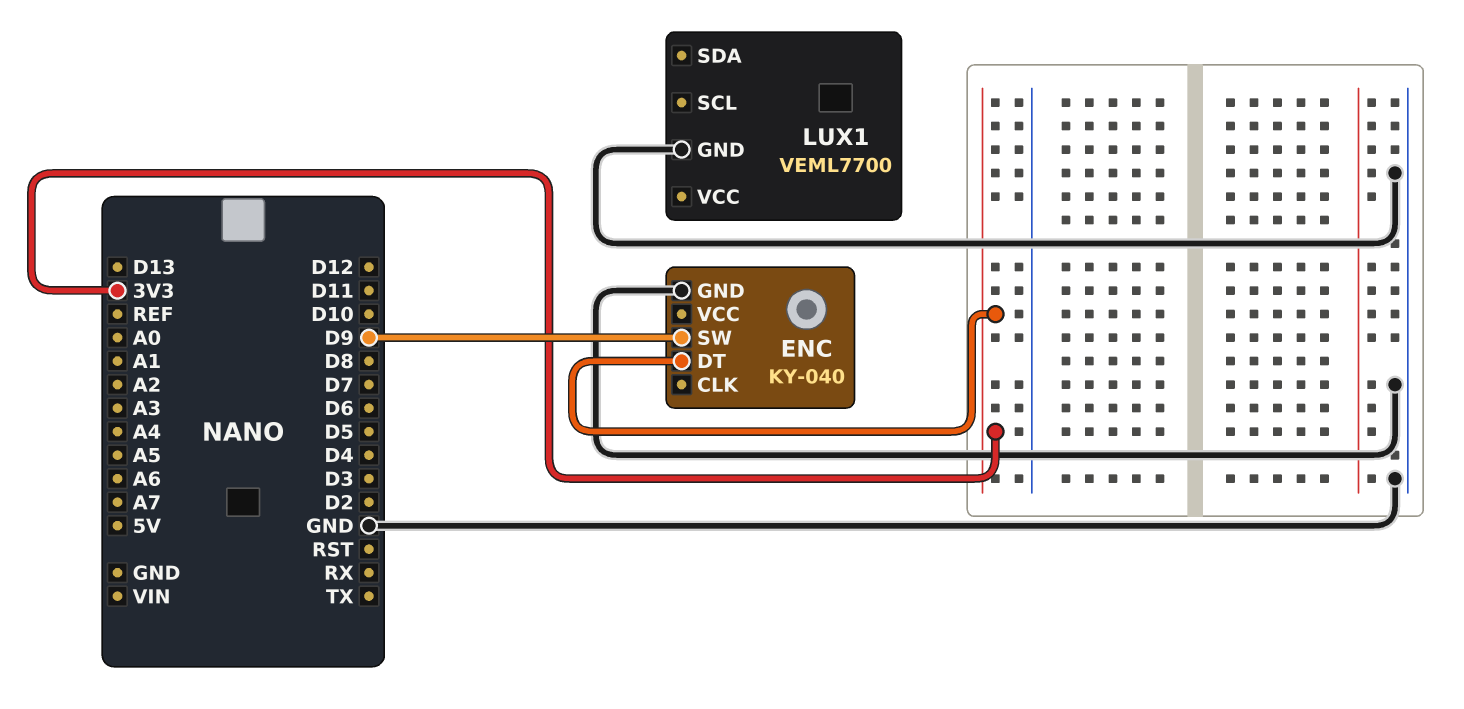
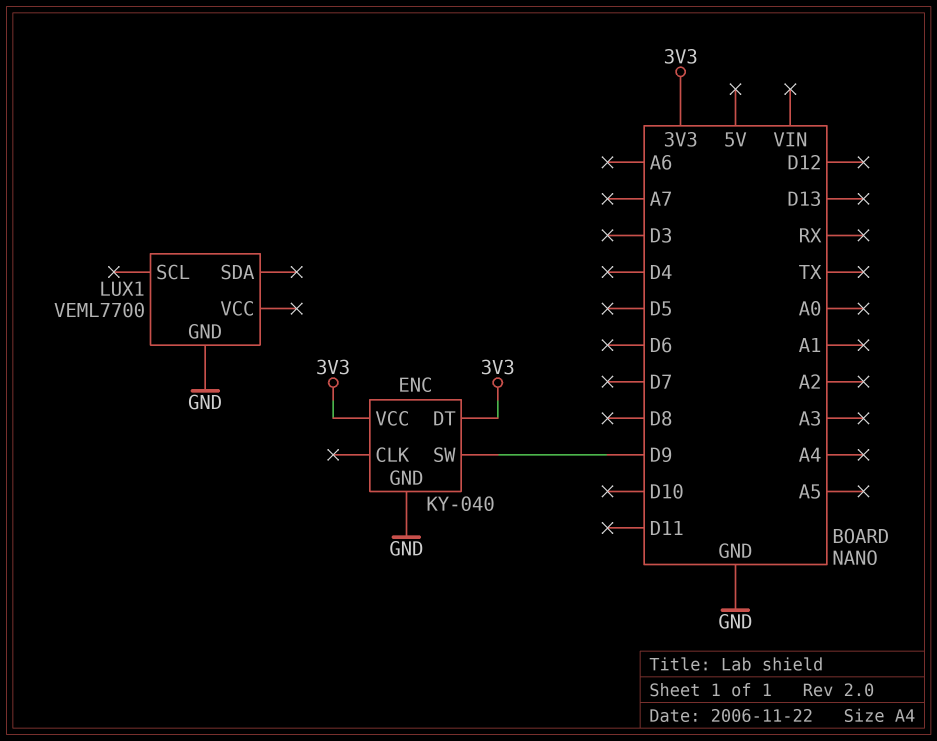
ENC pin VCC: none -> 3V3

